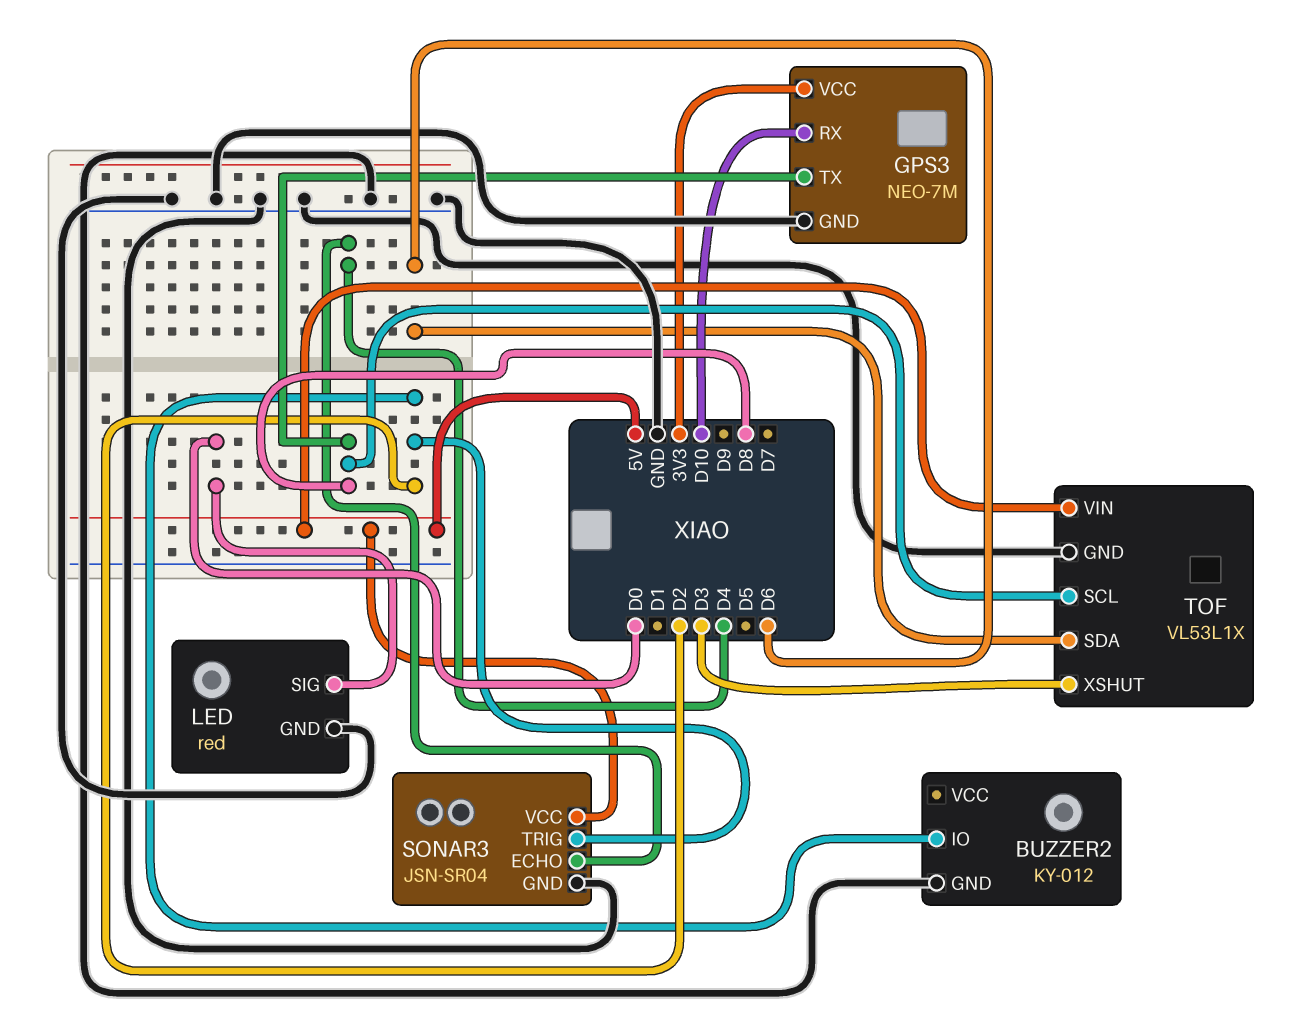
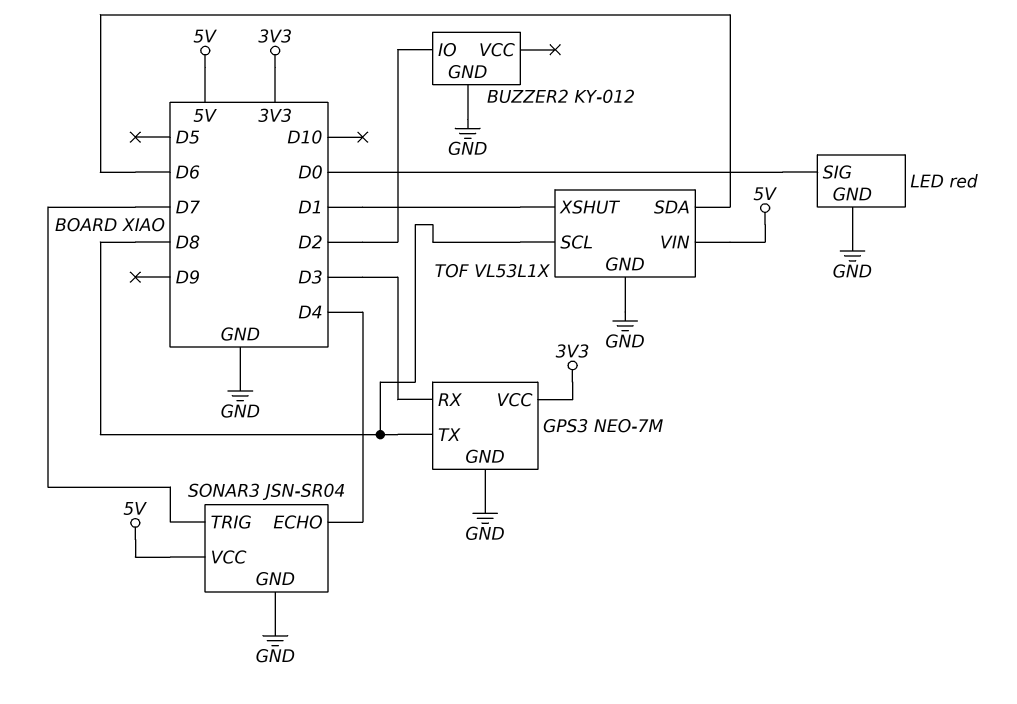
GPS3 pin RX: D10 -> D3
SONAR3 pin TRIG: D2 -> D7
TOF pin XSHUT: D3 -> D1

